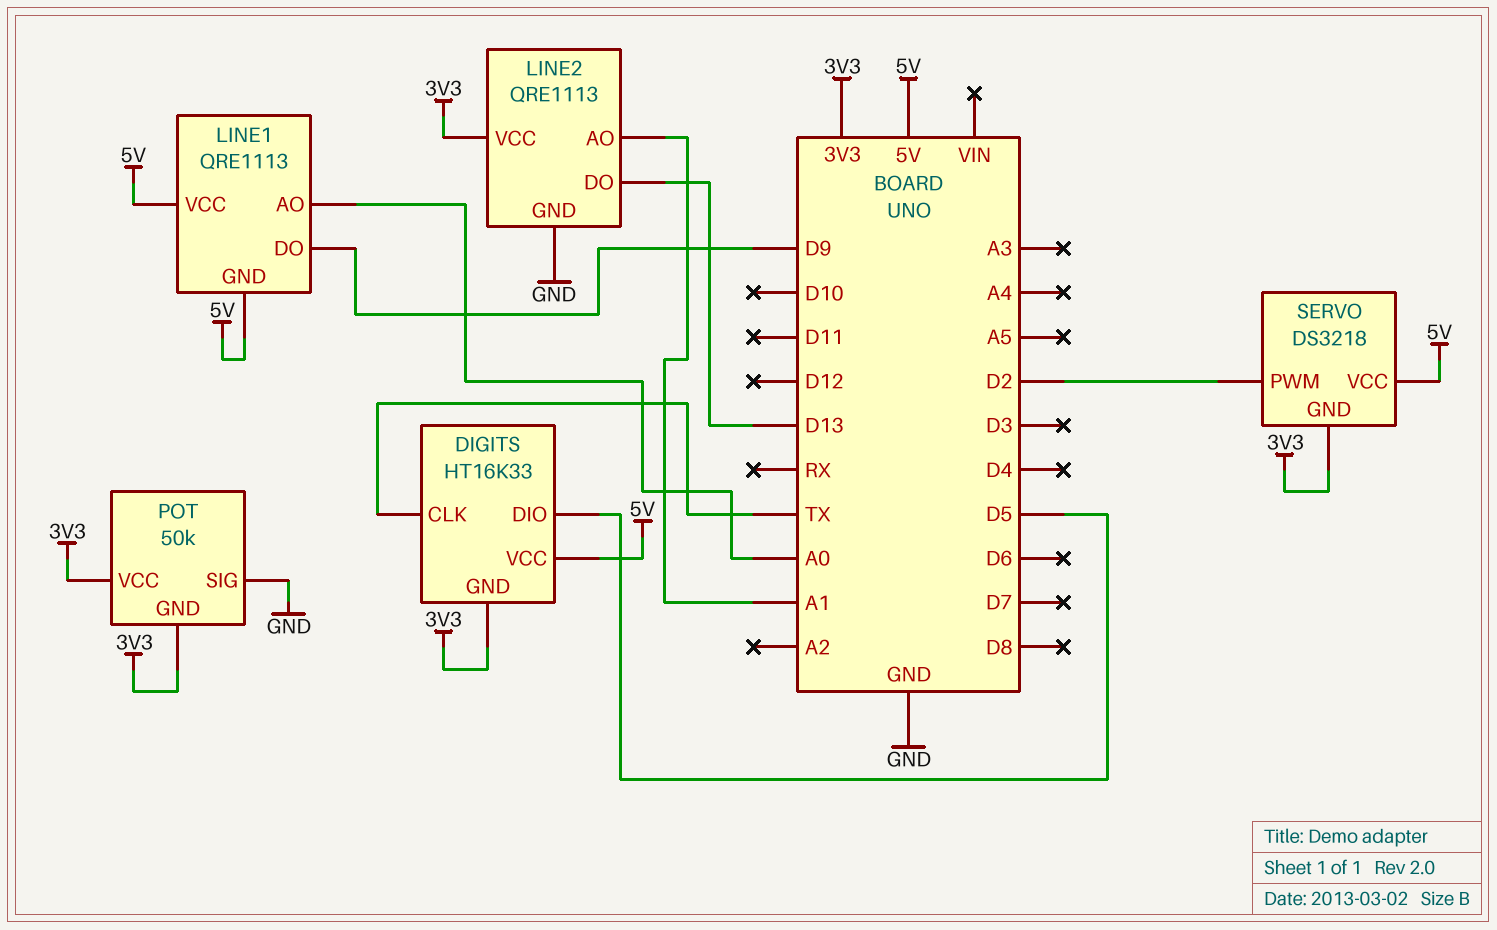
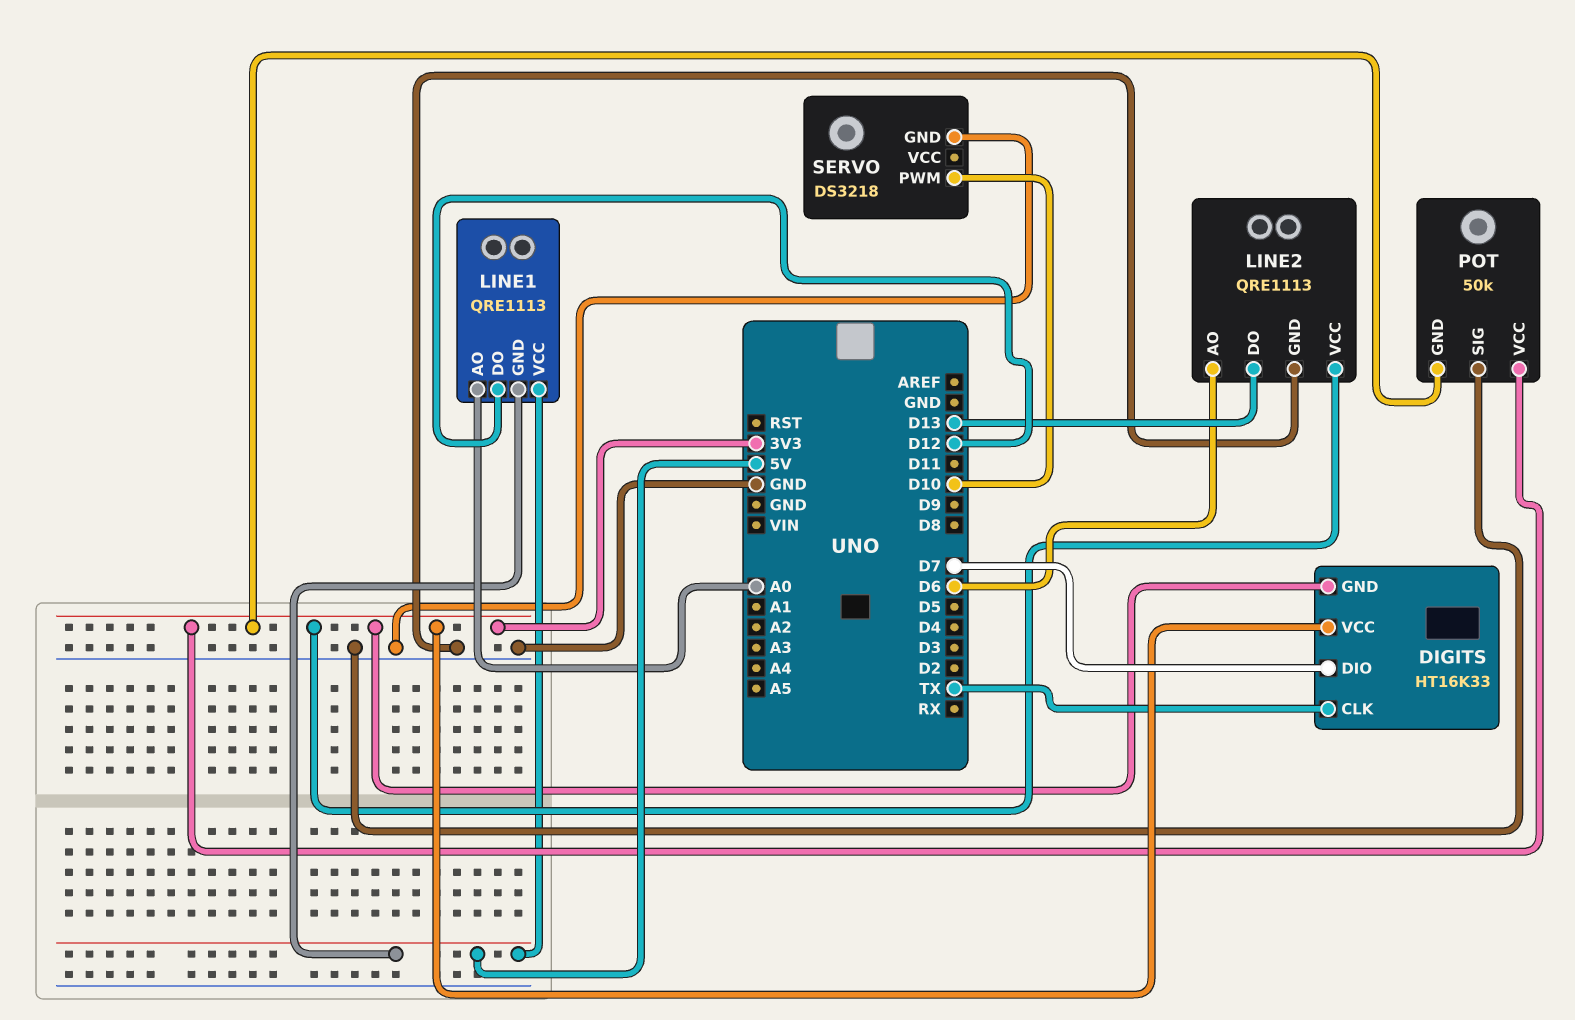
DIGITS pin DIO: D5 -> D7
DIGITS pin VCC: 5V -> 3V3
LINE1 pin DO: D9 -> D12
LINE2 pin AO: A1 -> D6
SERVO pin GND: 3V3 -> GND
SERVO pin PWM: D2 -> D10
SERVO pin VCC: 5V -> none

